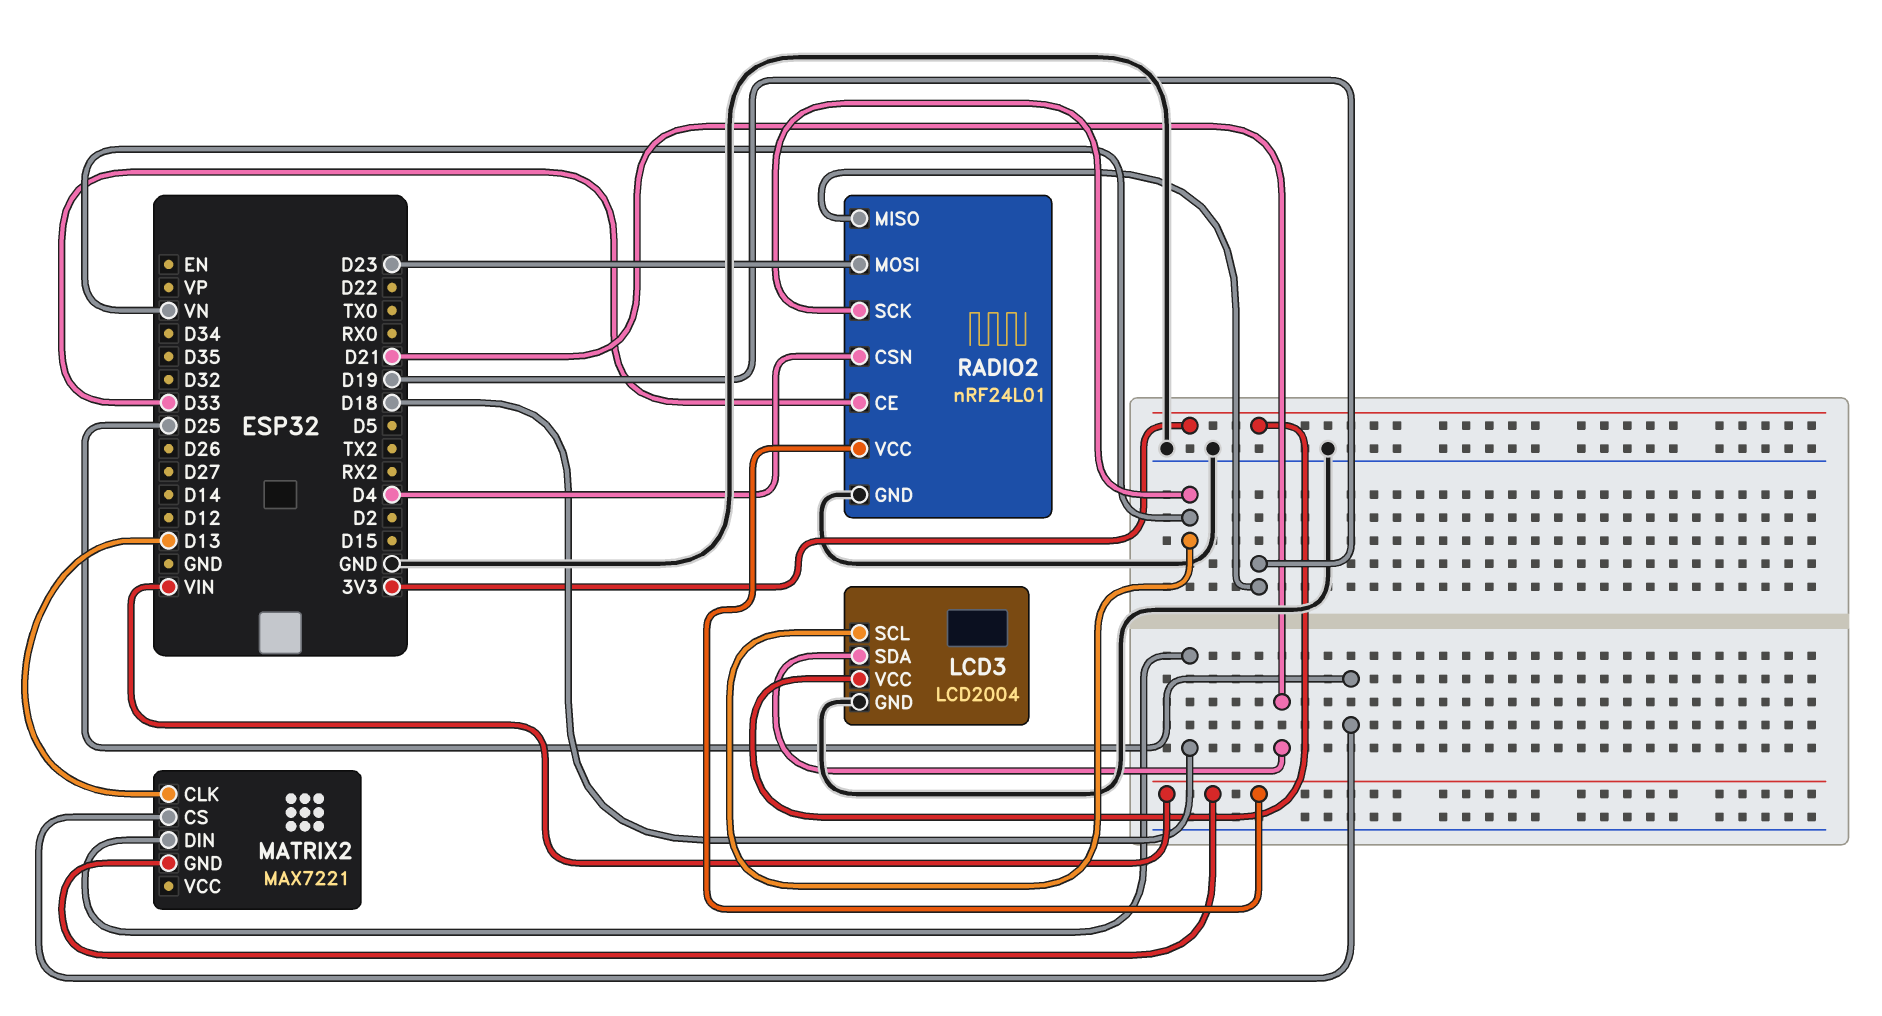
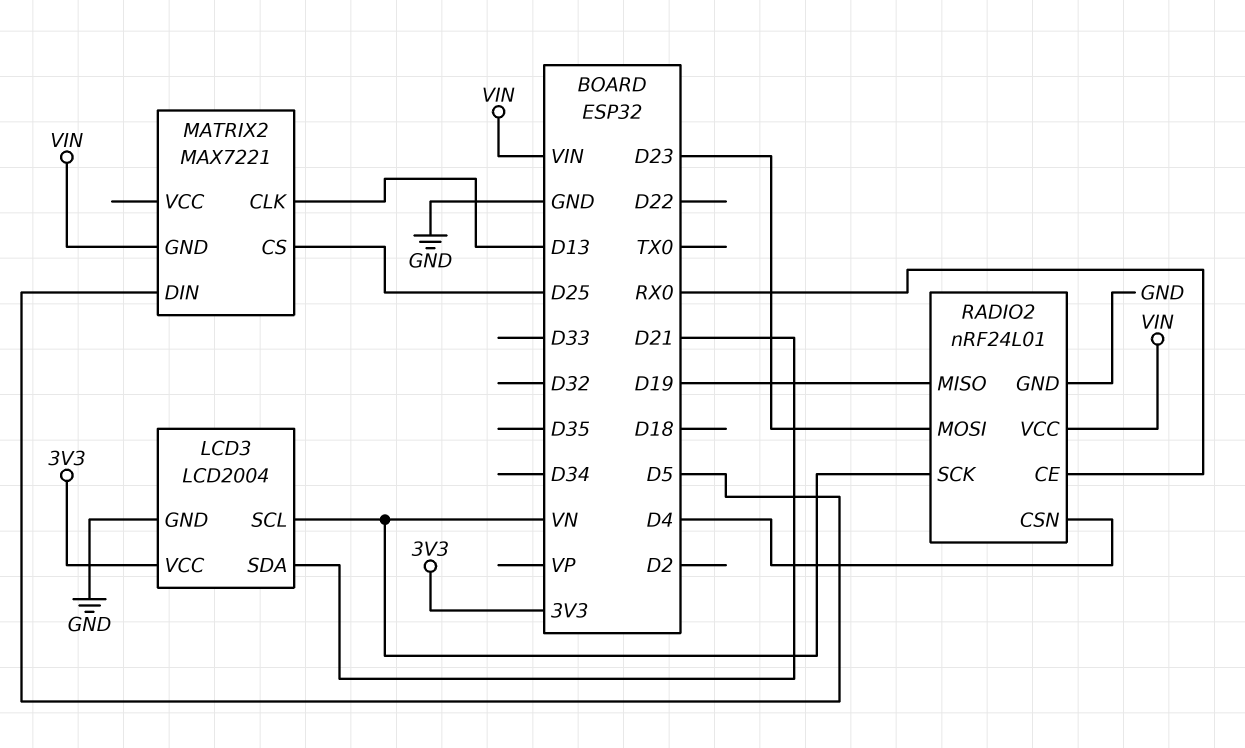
MATRIX2 pin DIN: D18 -> D5
RADIO2 pin CE: D33 -> RX0

